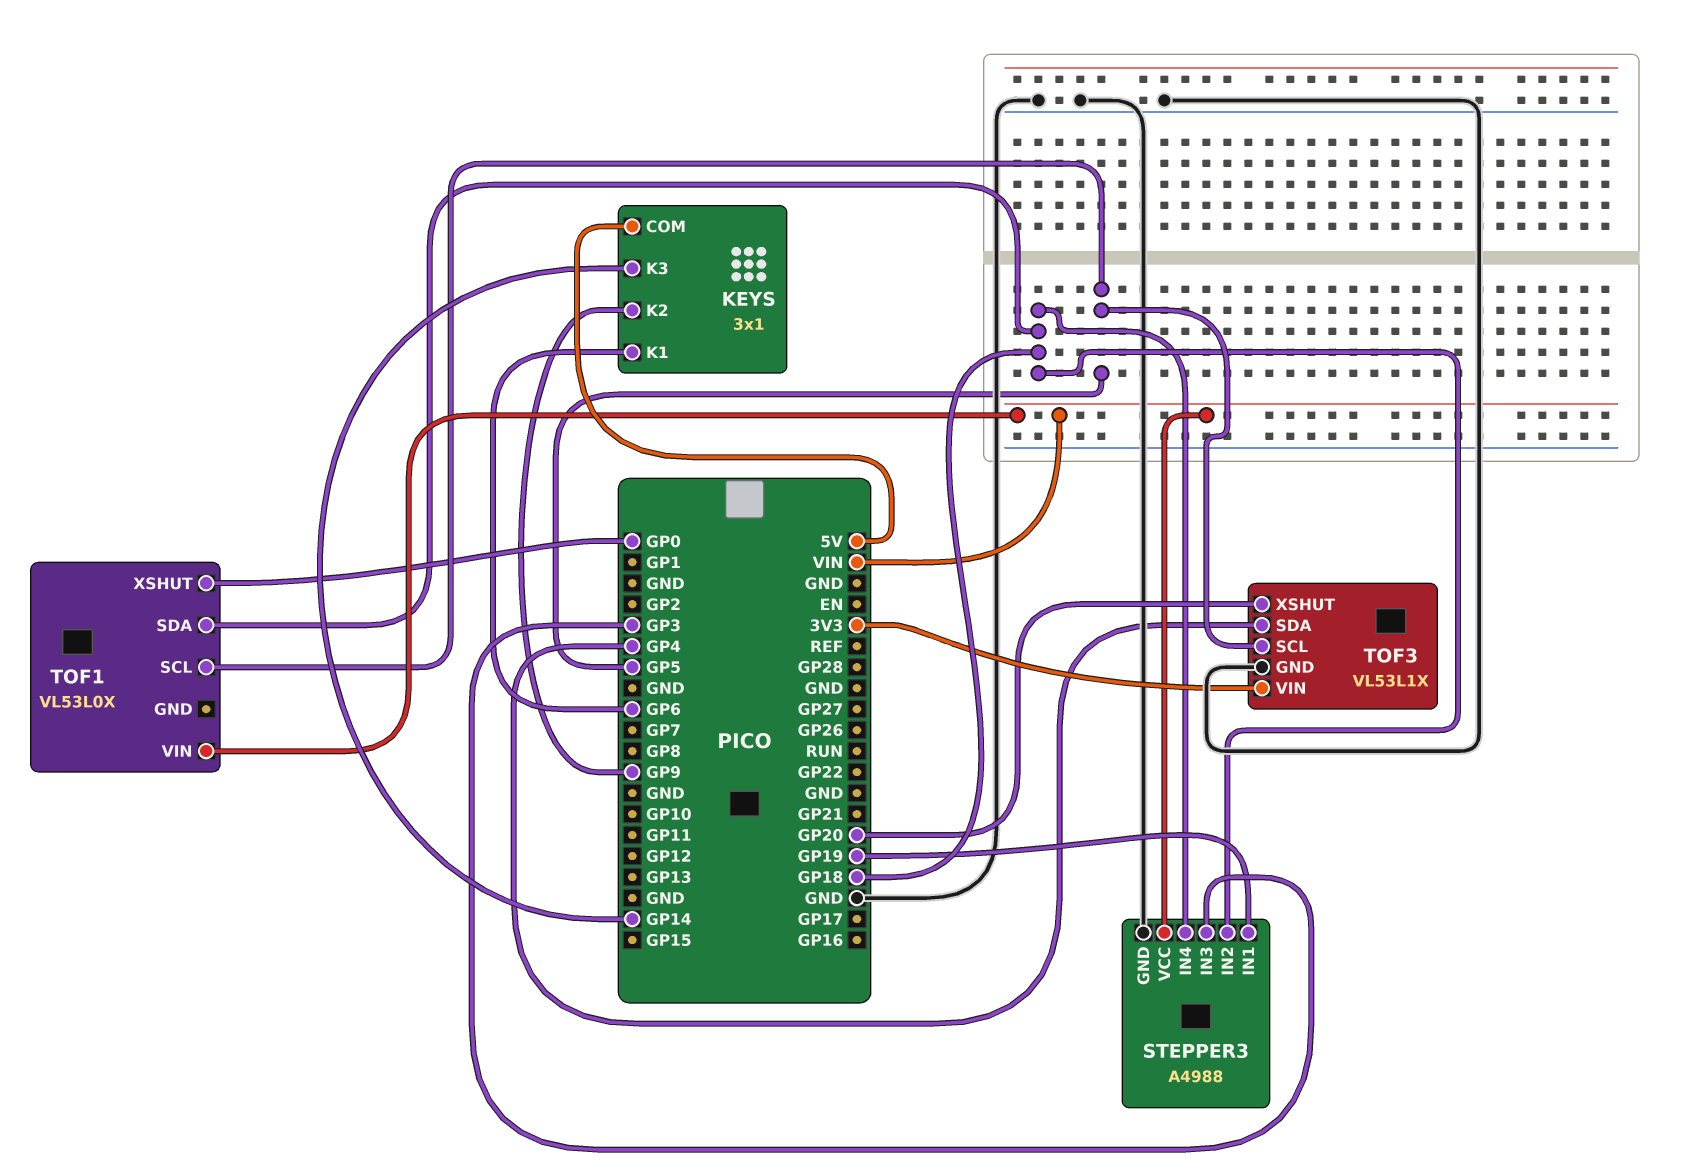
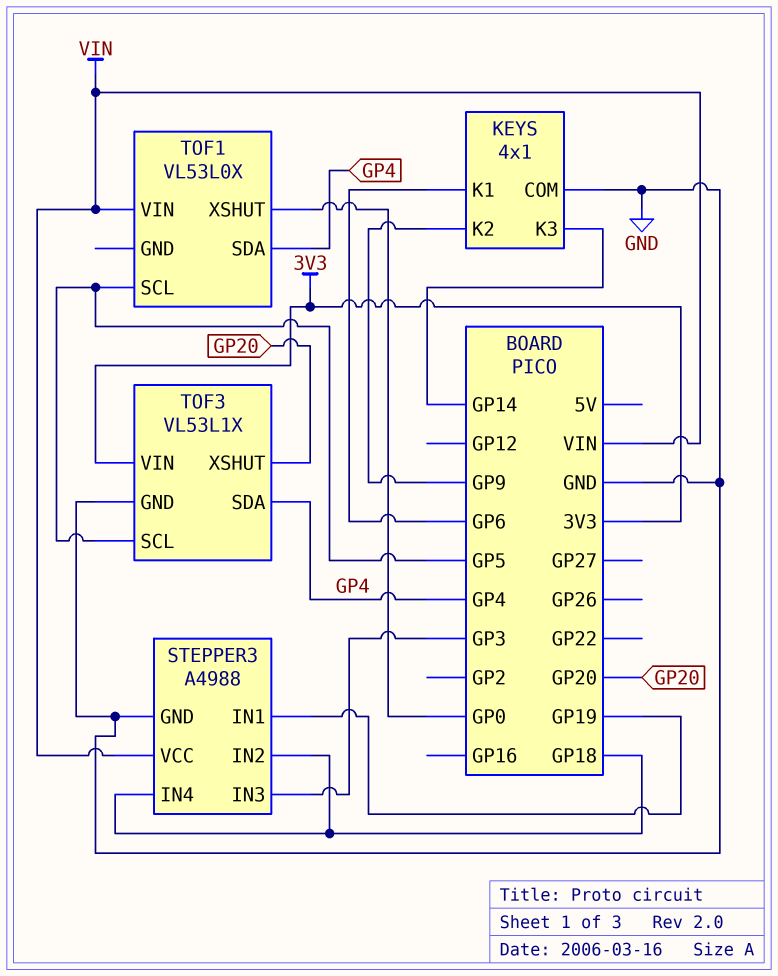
KEYS: 3x1 -> 4x1
KEYS pin COM: 5V -> GND
TOF1 pin SDA: GP18 -> GP4

